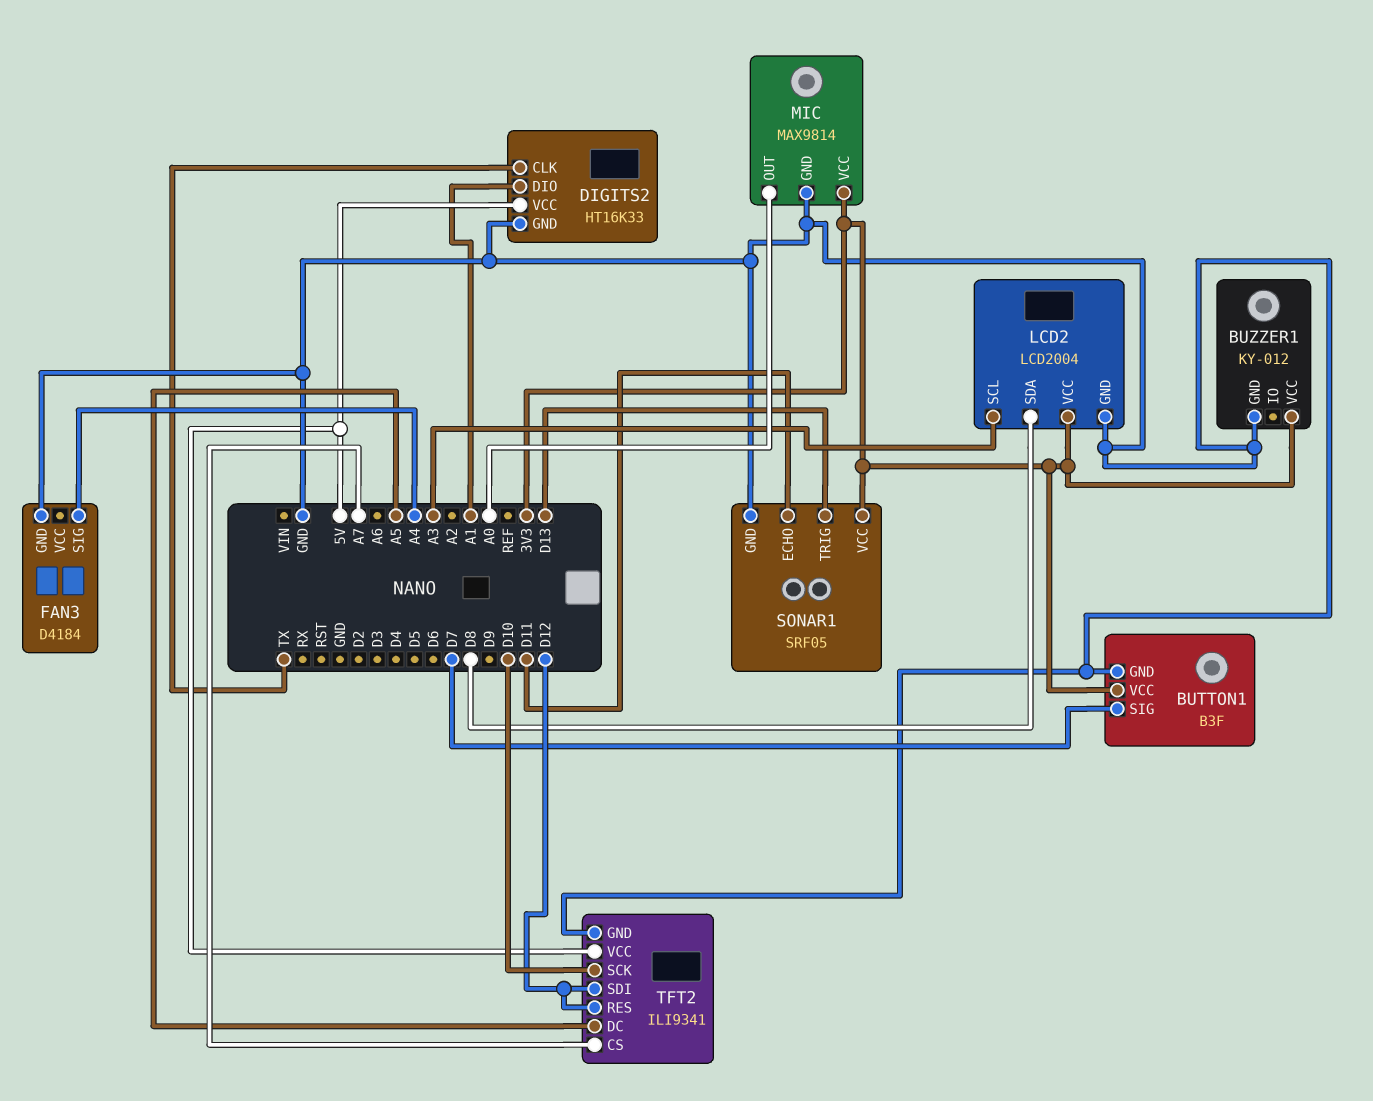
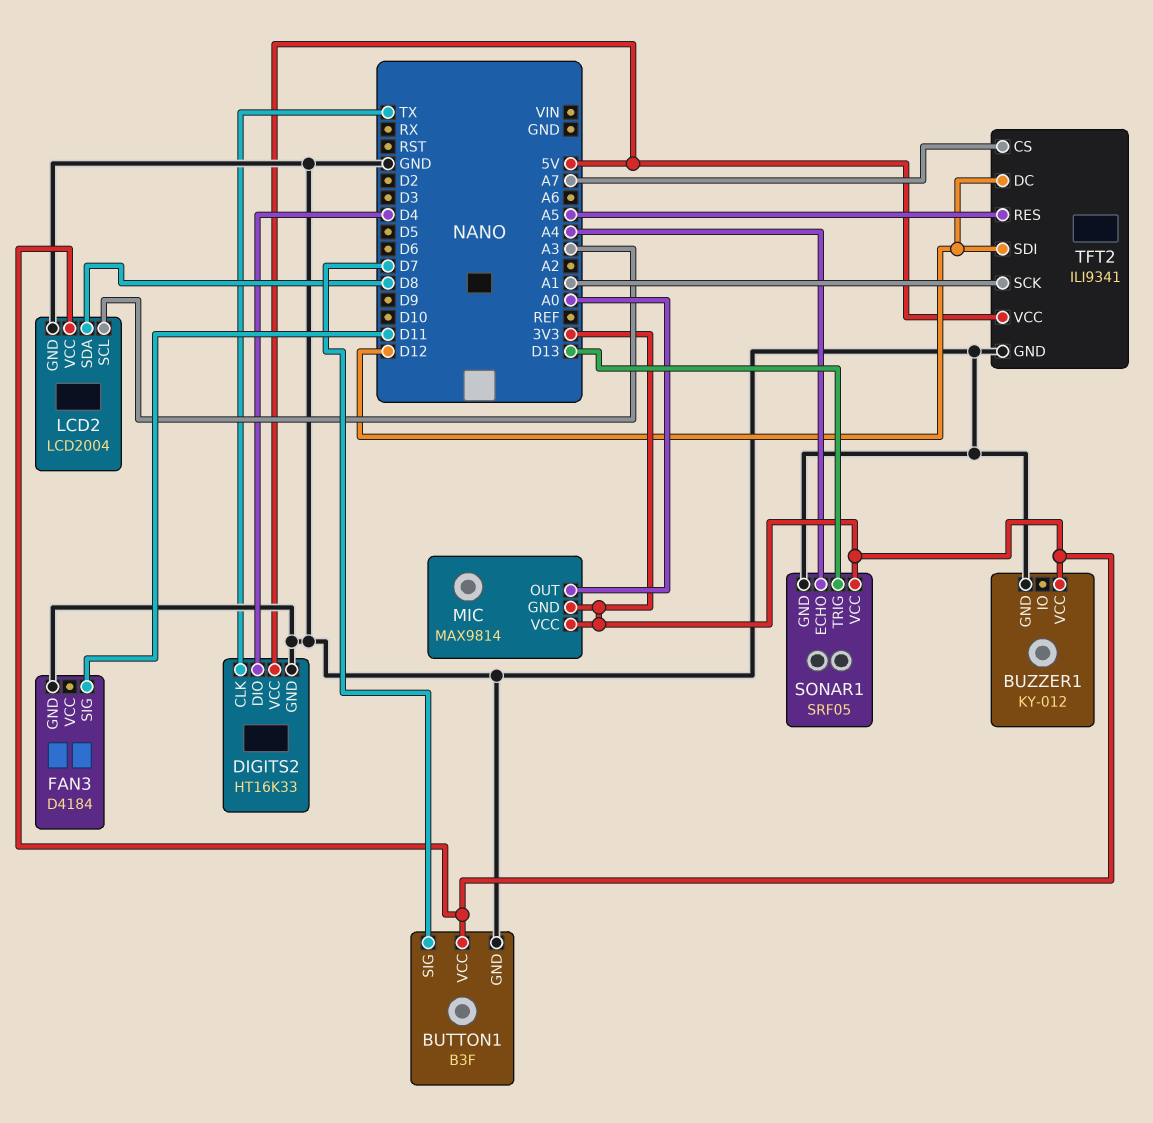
DIGITS2 pin DIO: A1 -> D4
FAN3 pin SIG: A4 -> D11
MIC pin GND: GND -> 3V3
SONAR1 pin ECHO: D11 -> A4
TFT2 pin DC: A5 -> D12
TFT2 pin RES: D12 -> A5
TFT2 pin SCK: D10 -> A1

